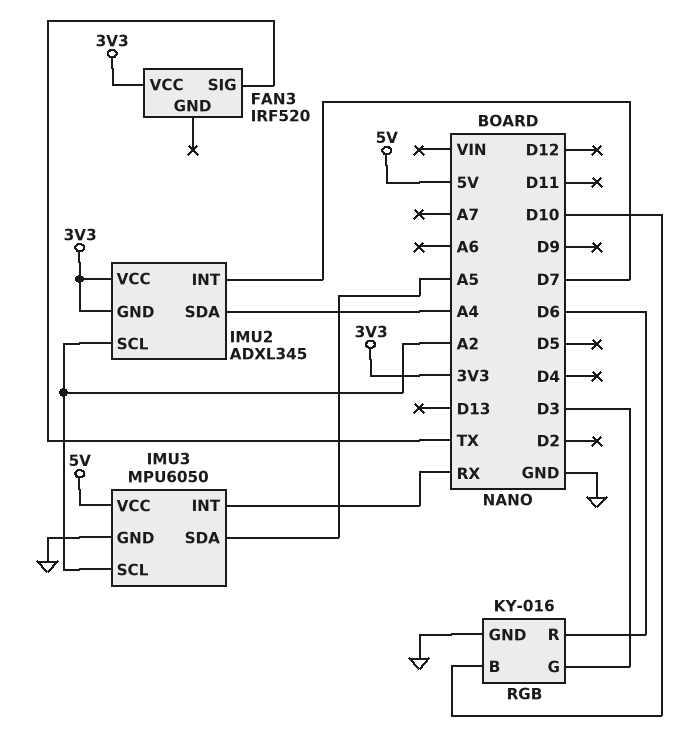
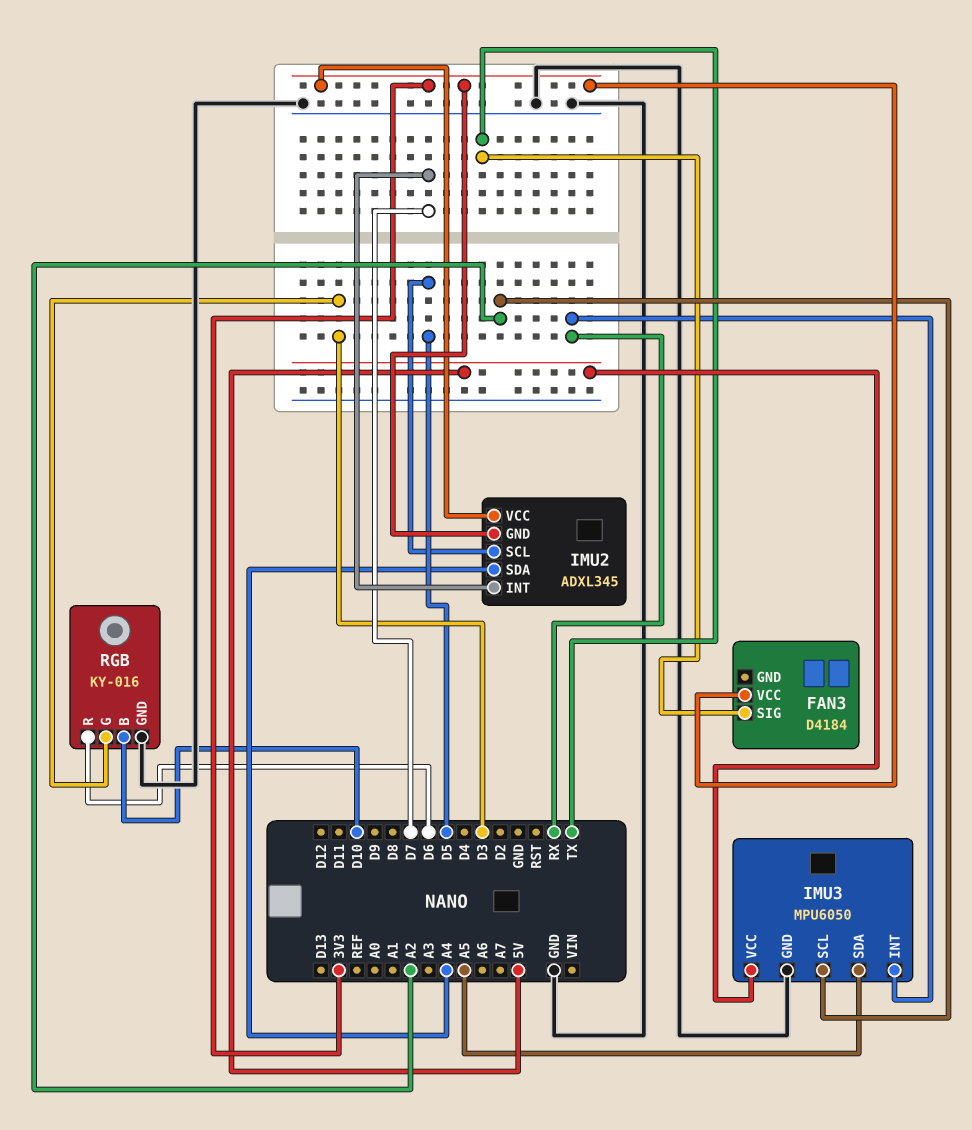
FAN3: IRF520 -> D4184
IMU2 pin SCL: A2 -> D5

